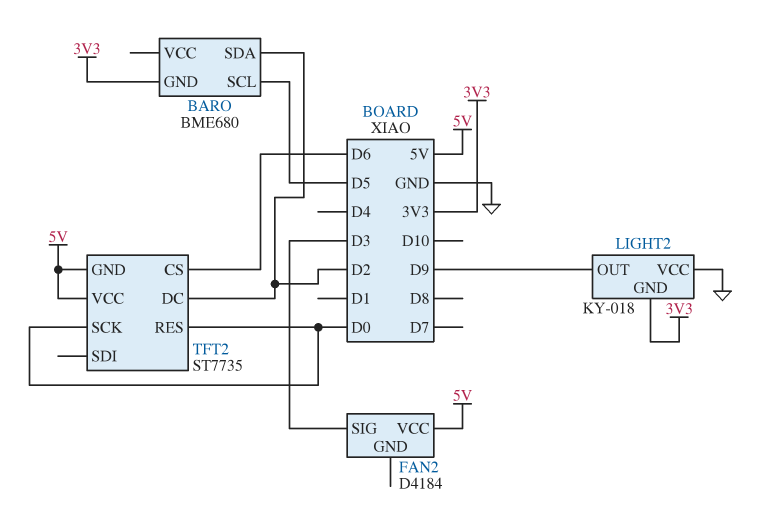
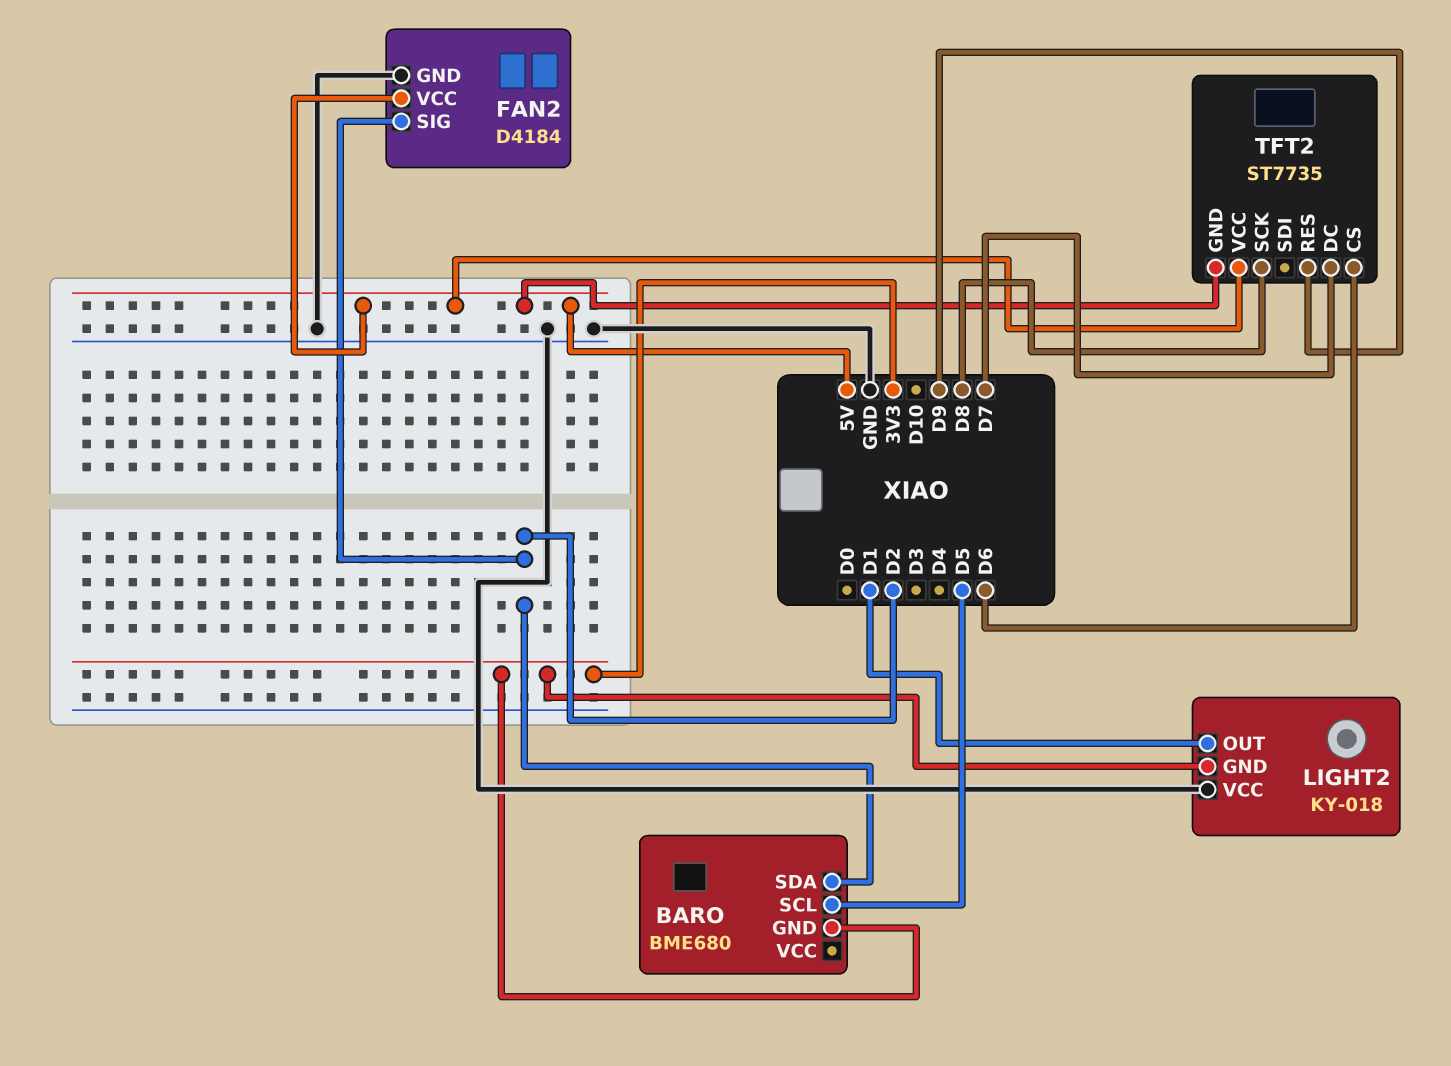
FAN2 pin GND: none -> GND
FAN2 pin SIG: D3 -> D2
LIGHT2 pin OUT: D9 -> D1
TFT2 pin DC: D2 -> D7
TFT2 pin RES: D0 -> D9
TFT2 pin SCK: D0 -> D8

